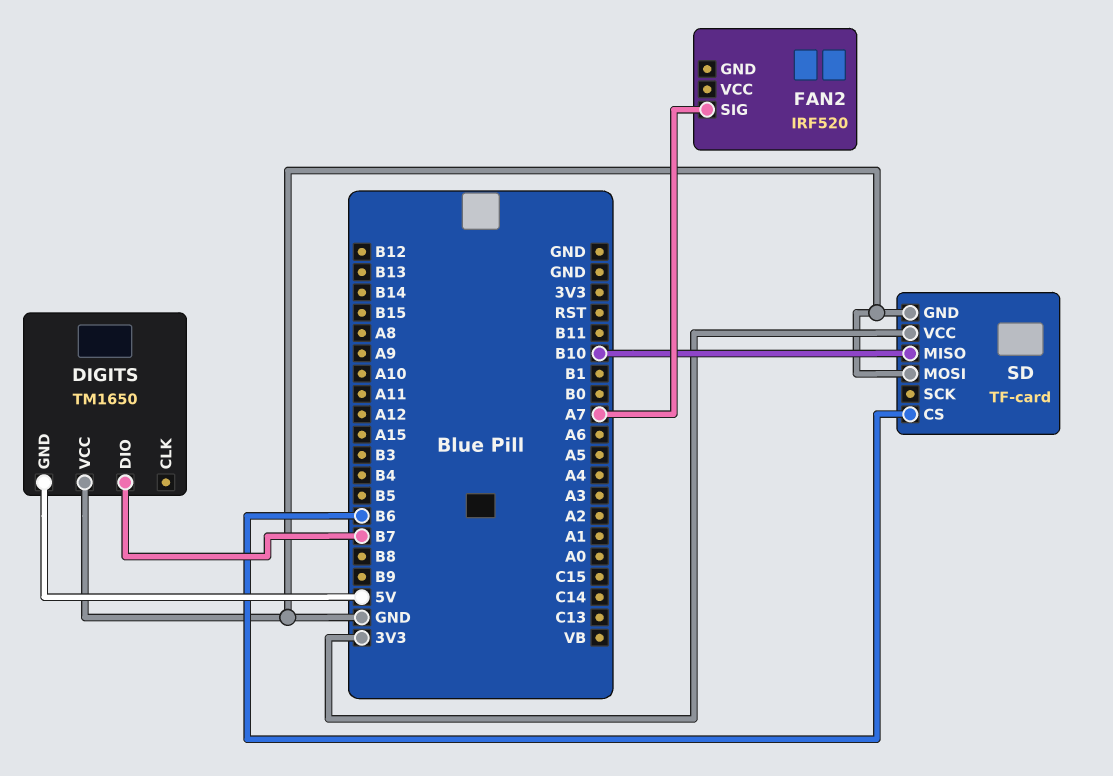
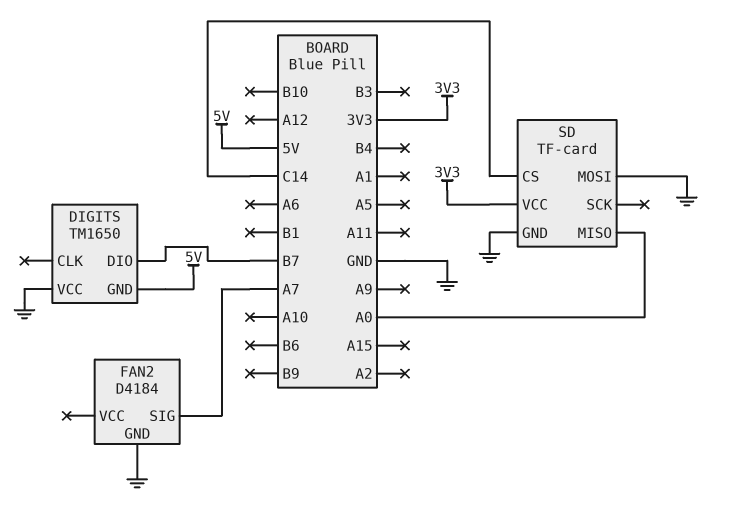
FAN2: IRF520 -> D4184
FAN2 pin GND: none -> GND
SD pin CS: B6 -> C14
SD pin MISO: B10 -> A0

